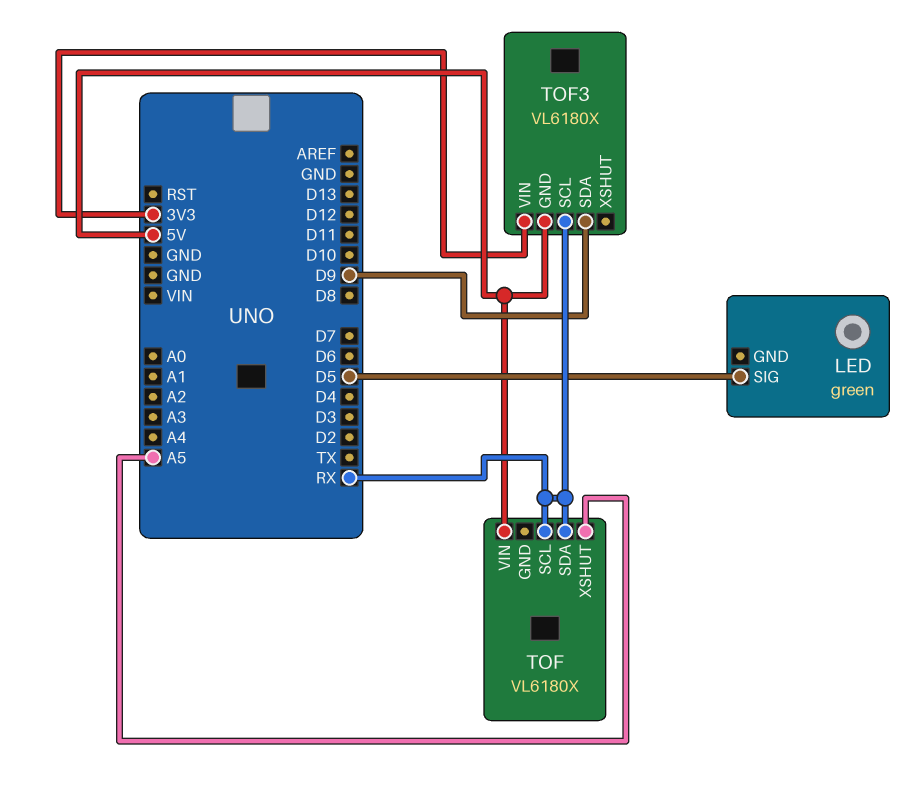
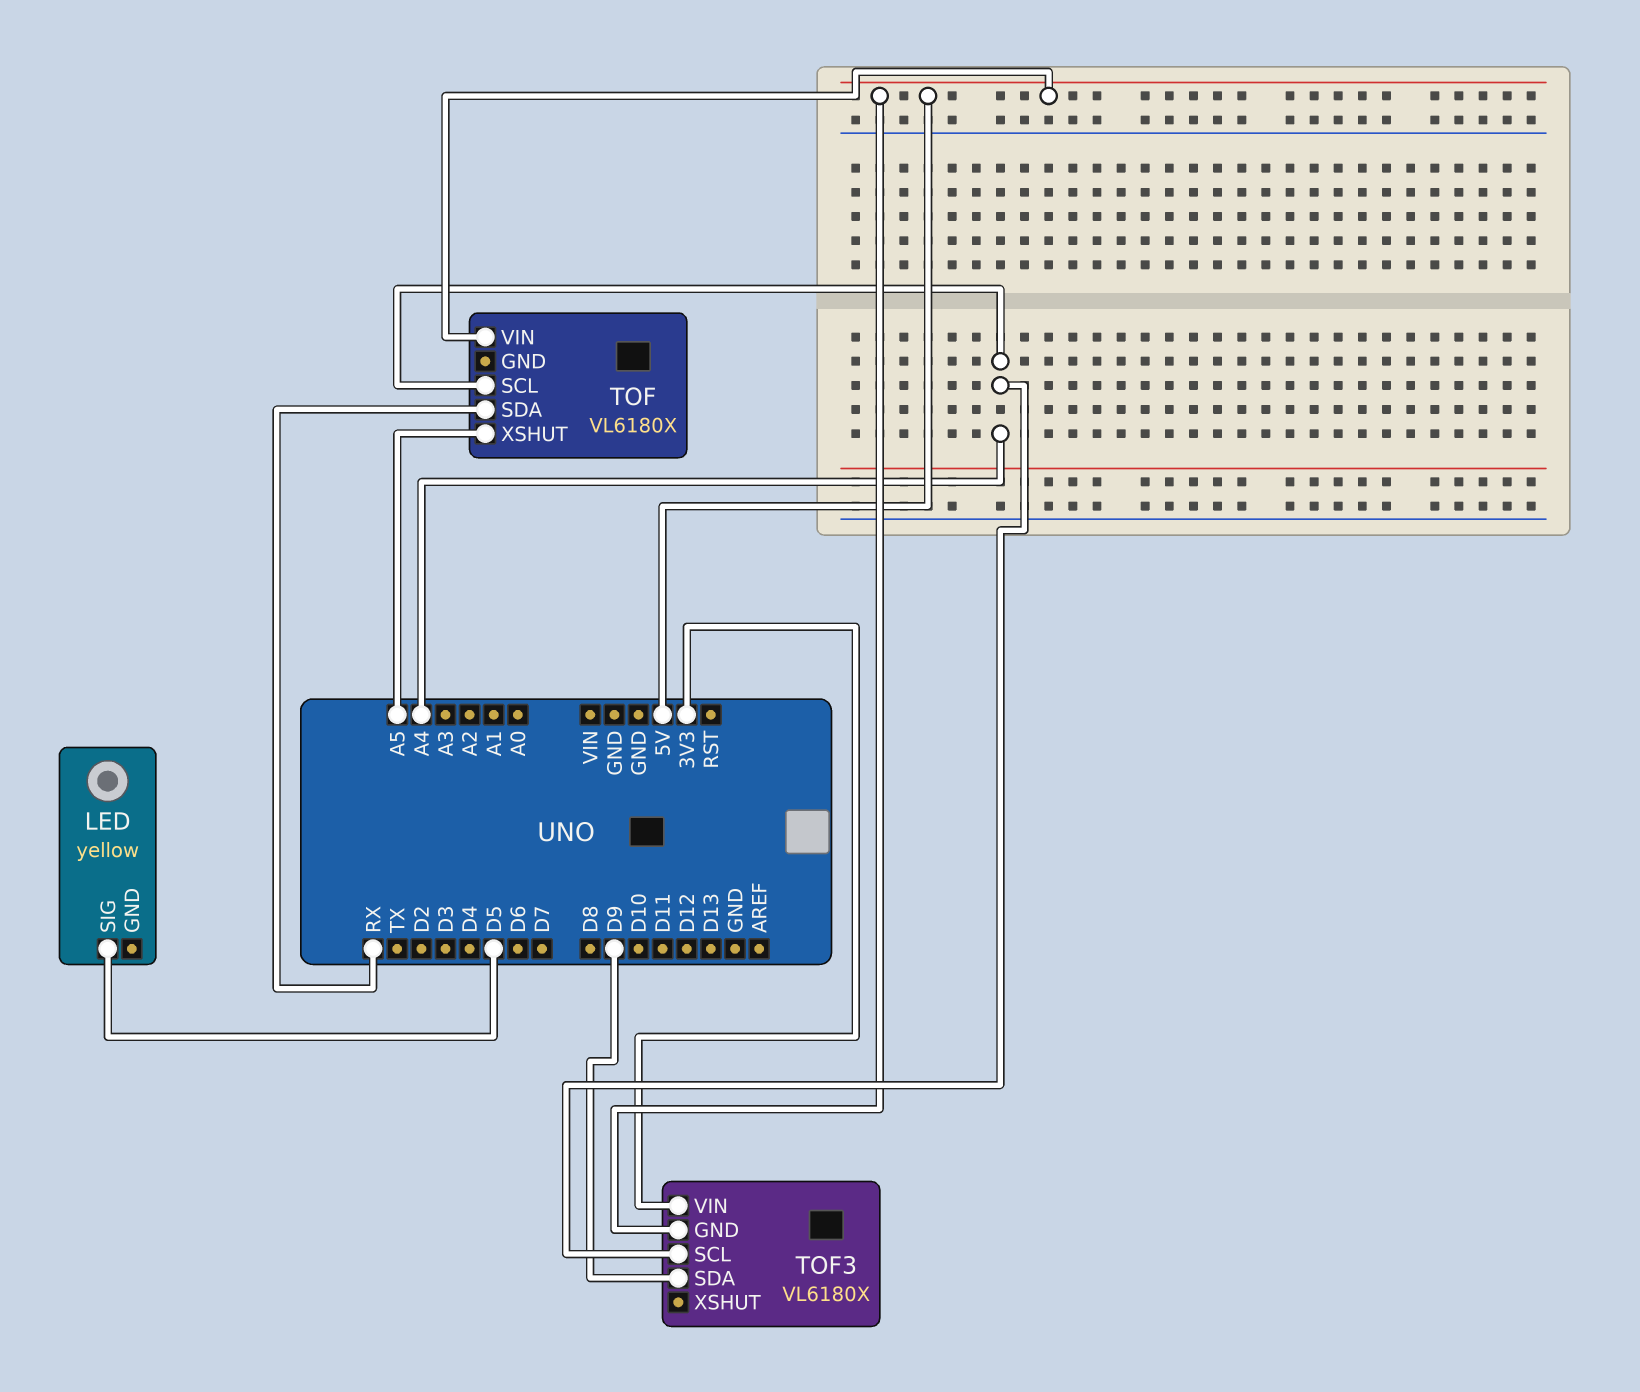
LED: green -> yellow
TOF pin SCL: RX -> A4
TOF3 pin SCL: RX -> A4

